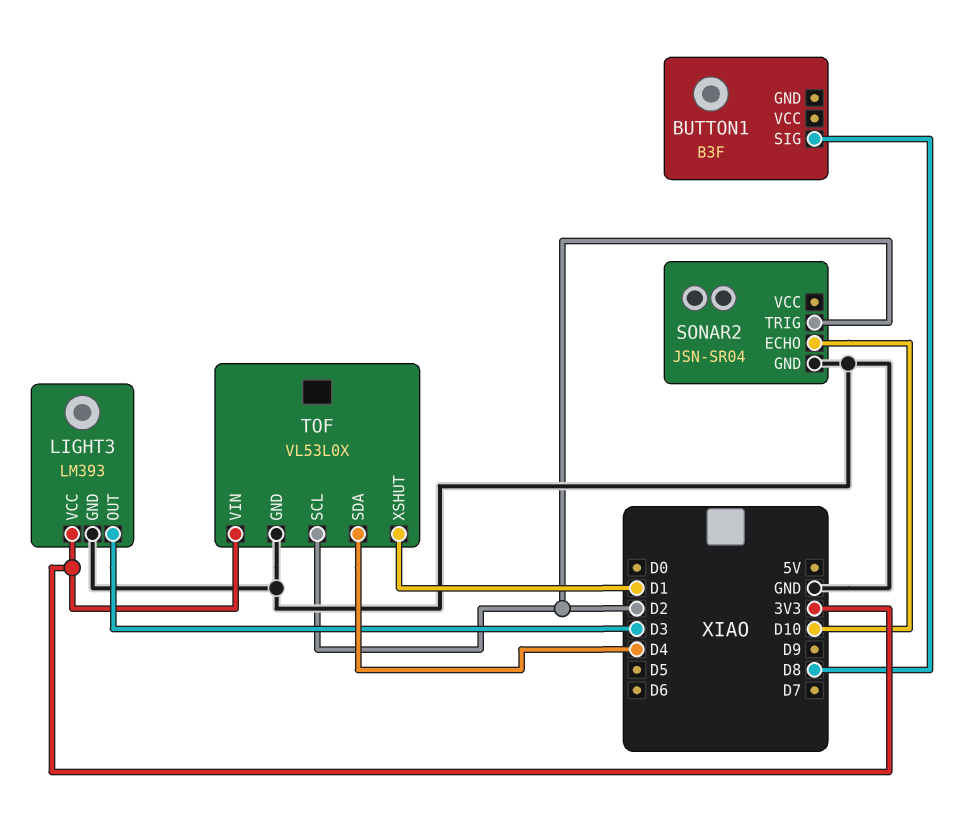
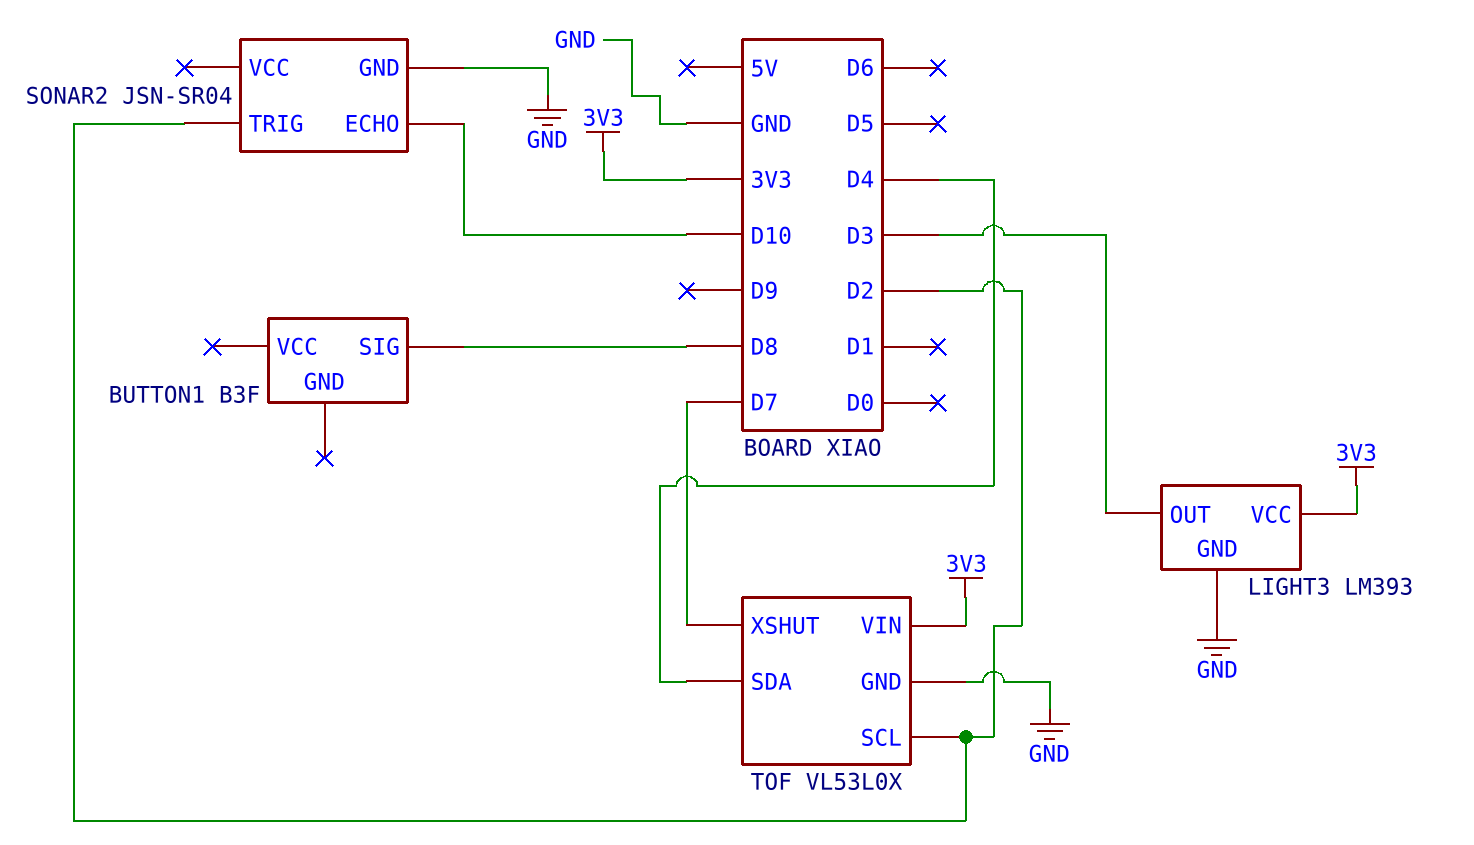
TOF pin XSHUT: D1 -> D7

